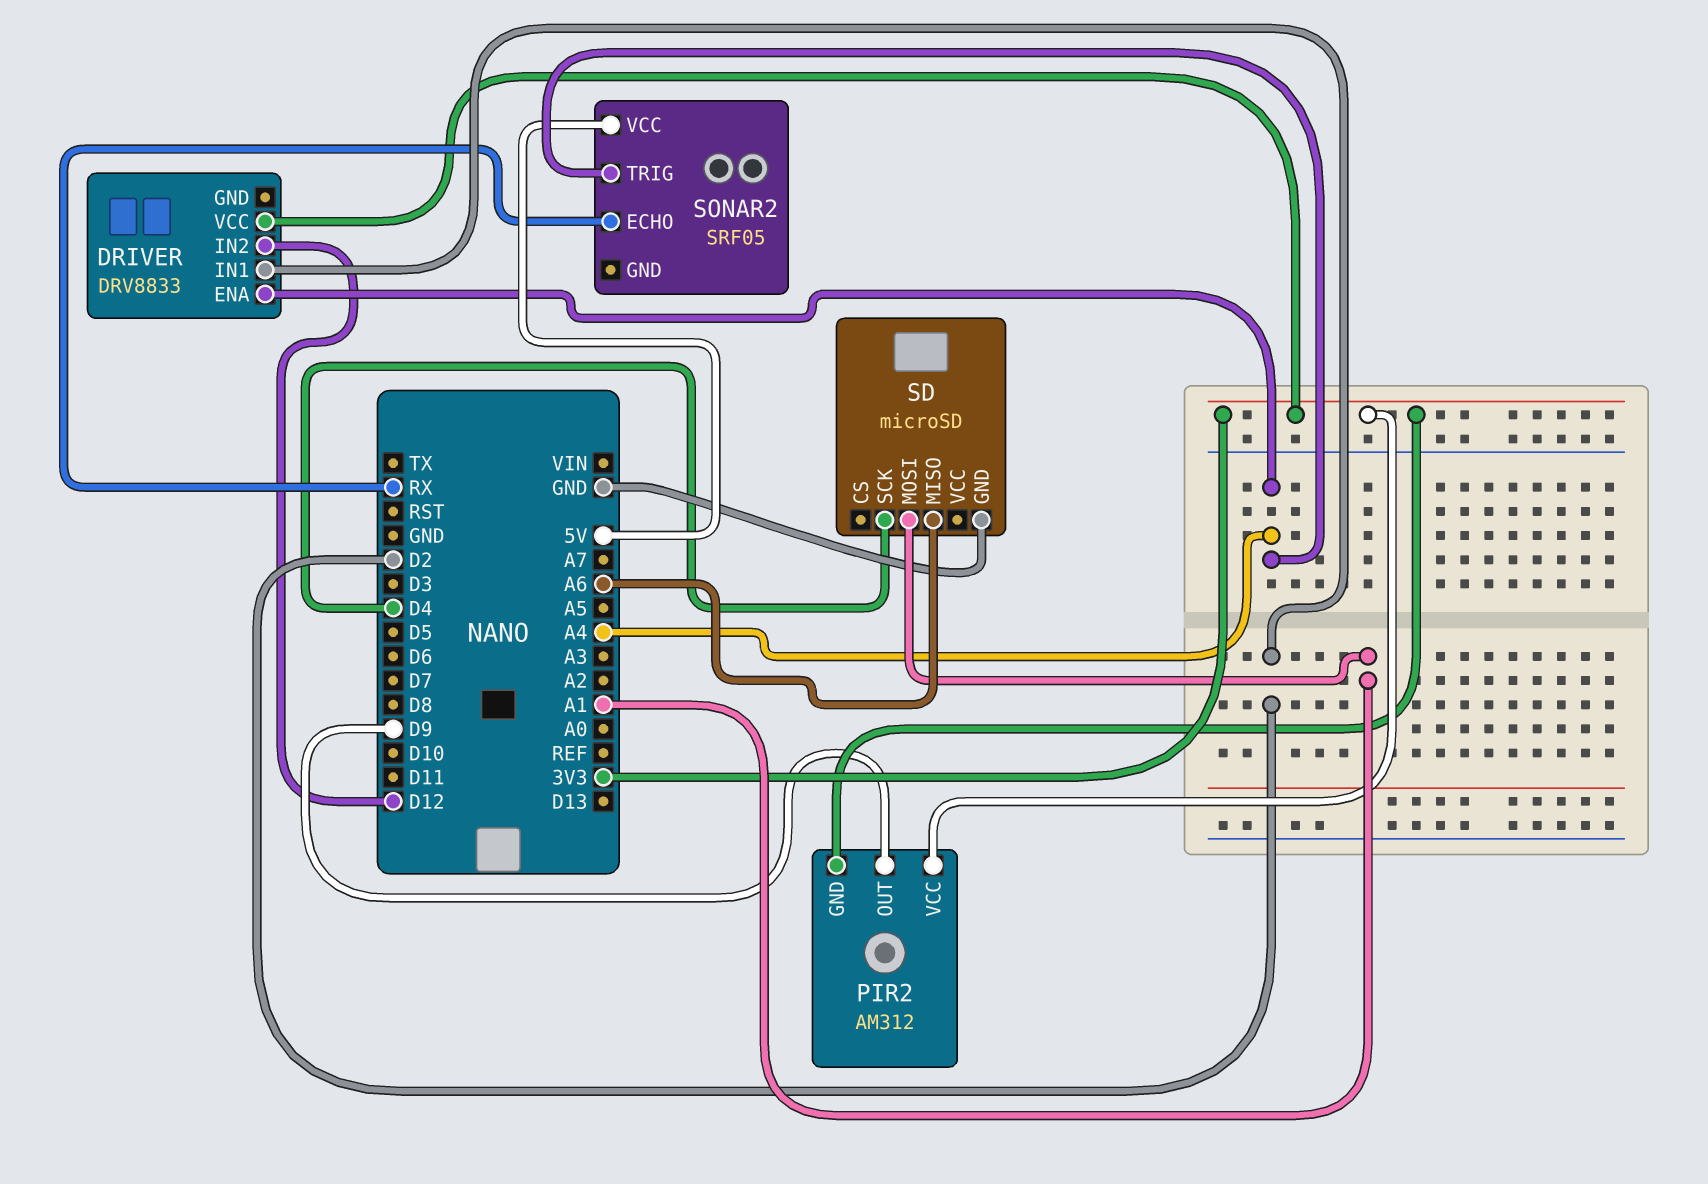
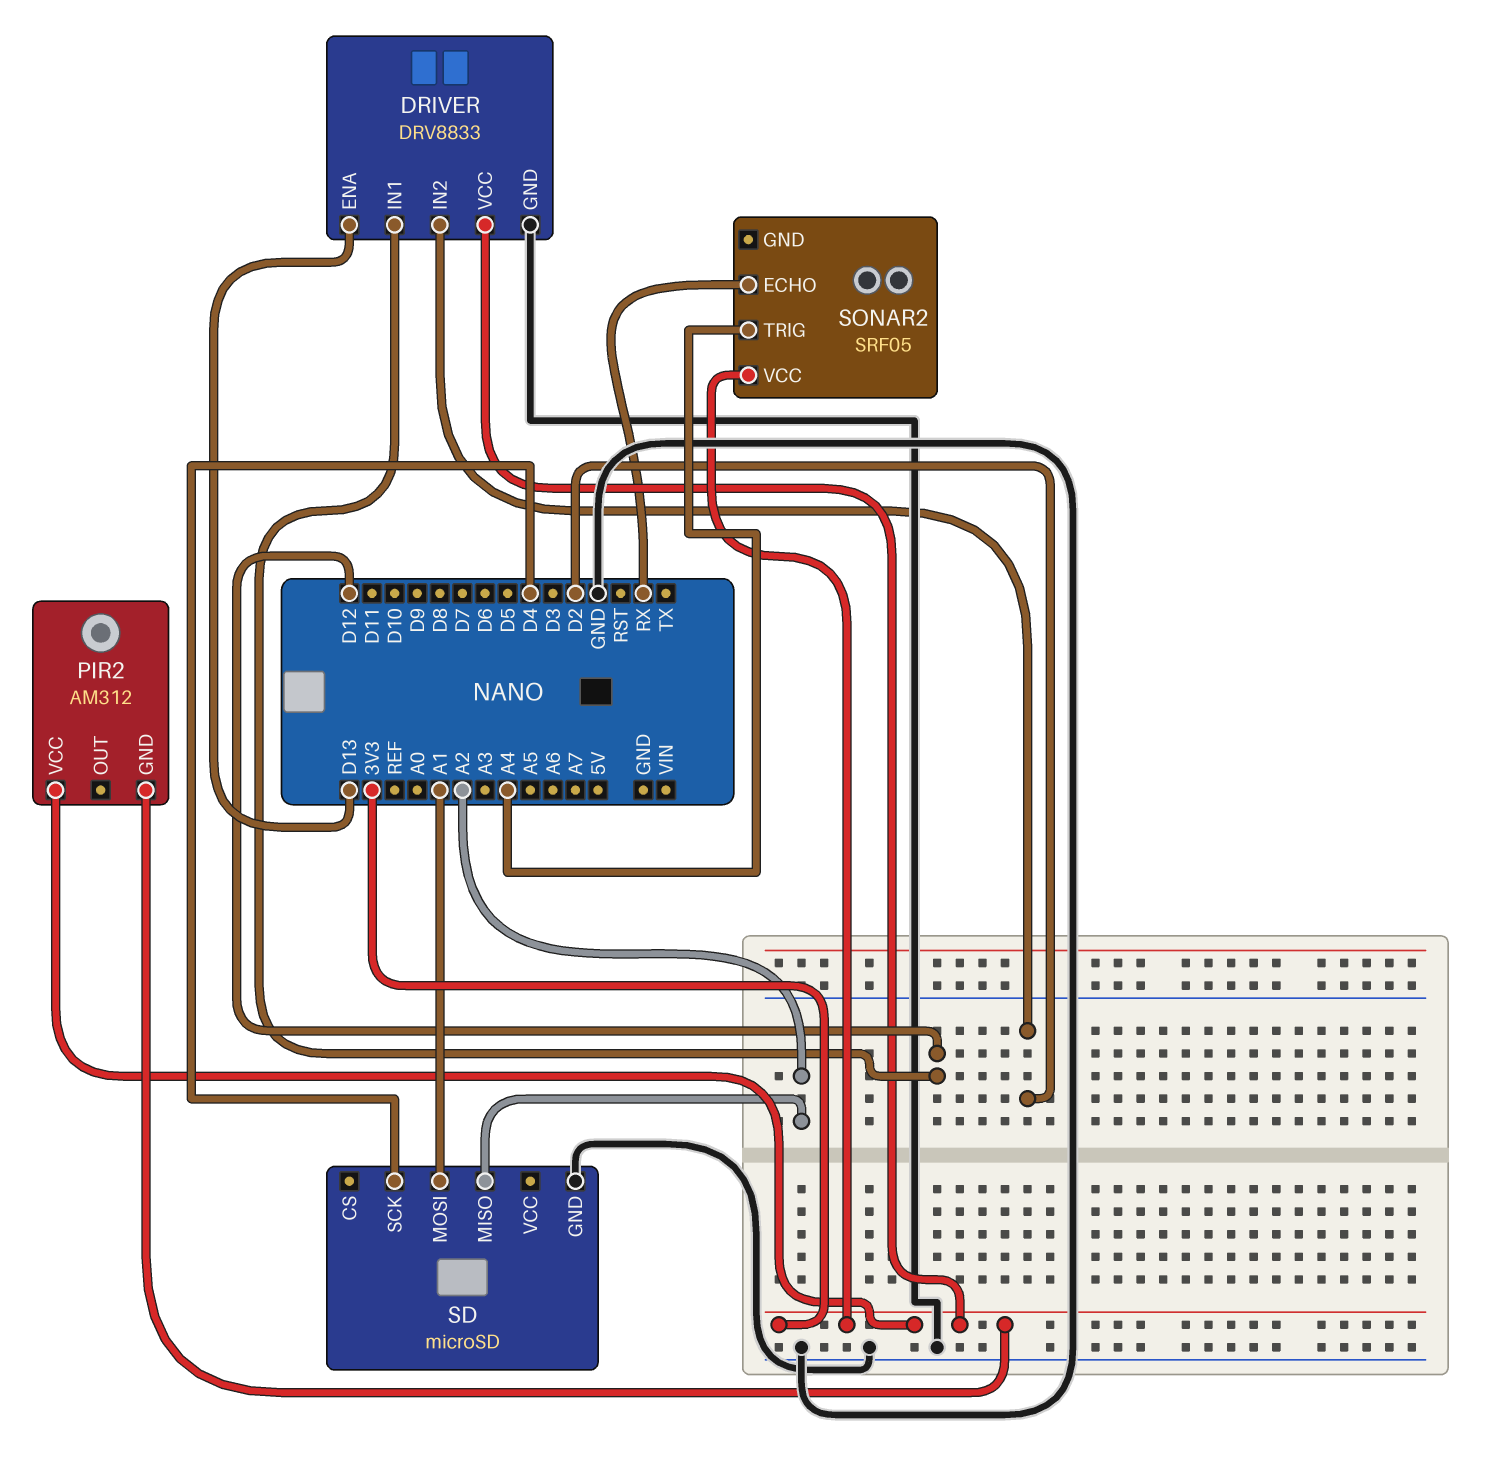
DRIVER pin ENA: A4 -> D13
DRIVER pin GND: none -> GND
DRIVER pin IN1: D2 -> D12
DRIVER pin IN2: D12 -> D2
PIR2 pin OUT: D9 -> none
SD pin MISO: A6 -> A2
SONAR2 pin VCC: 5V -> 3V3

